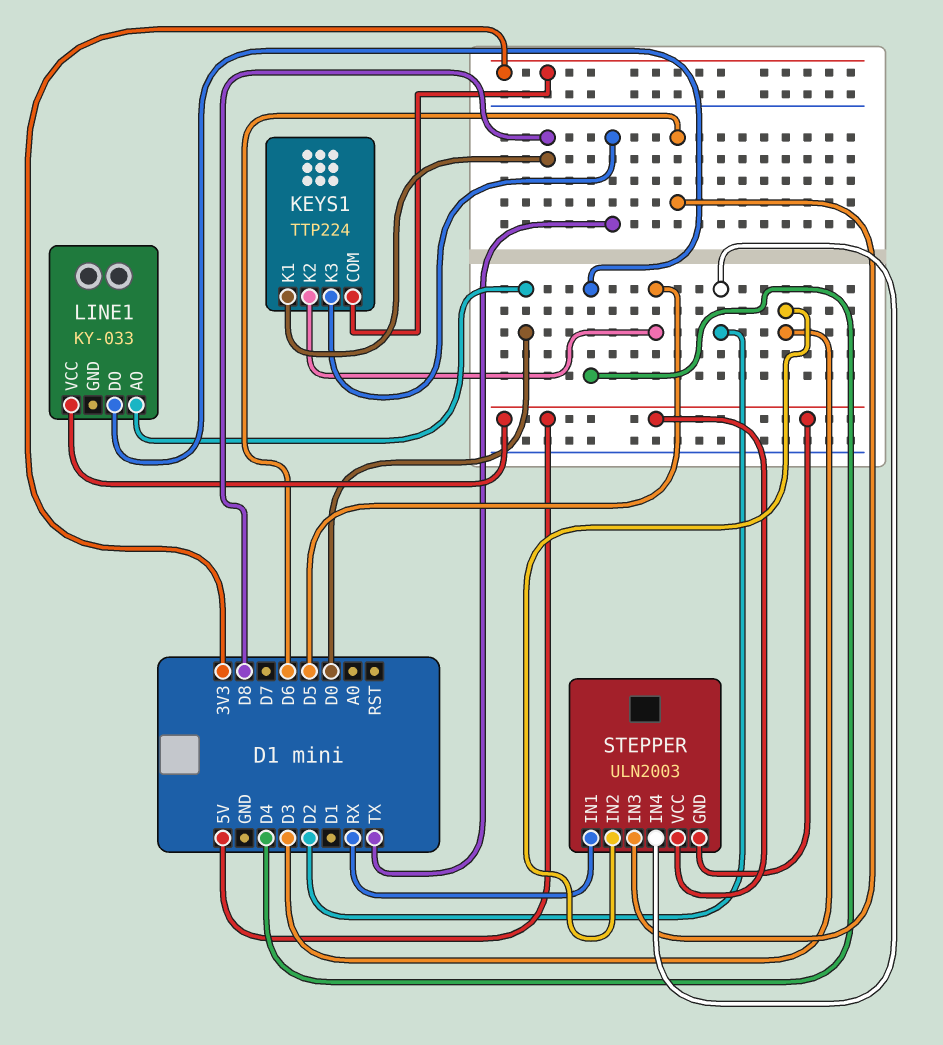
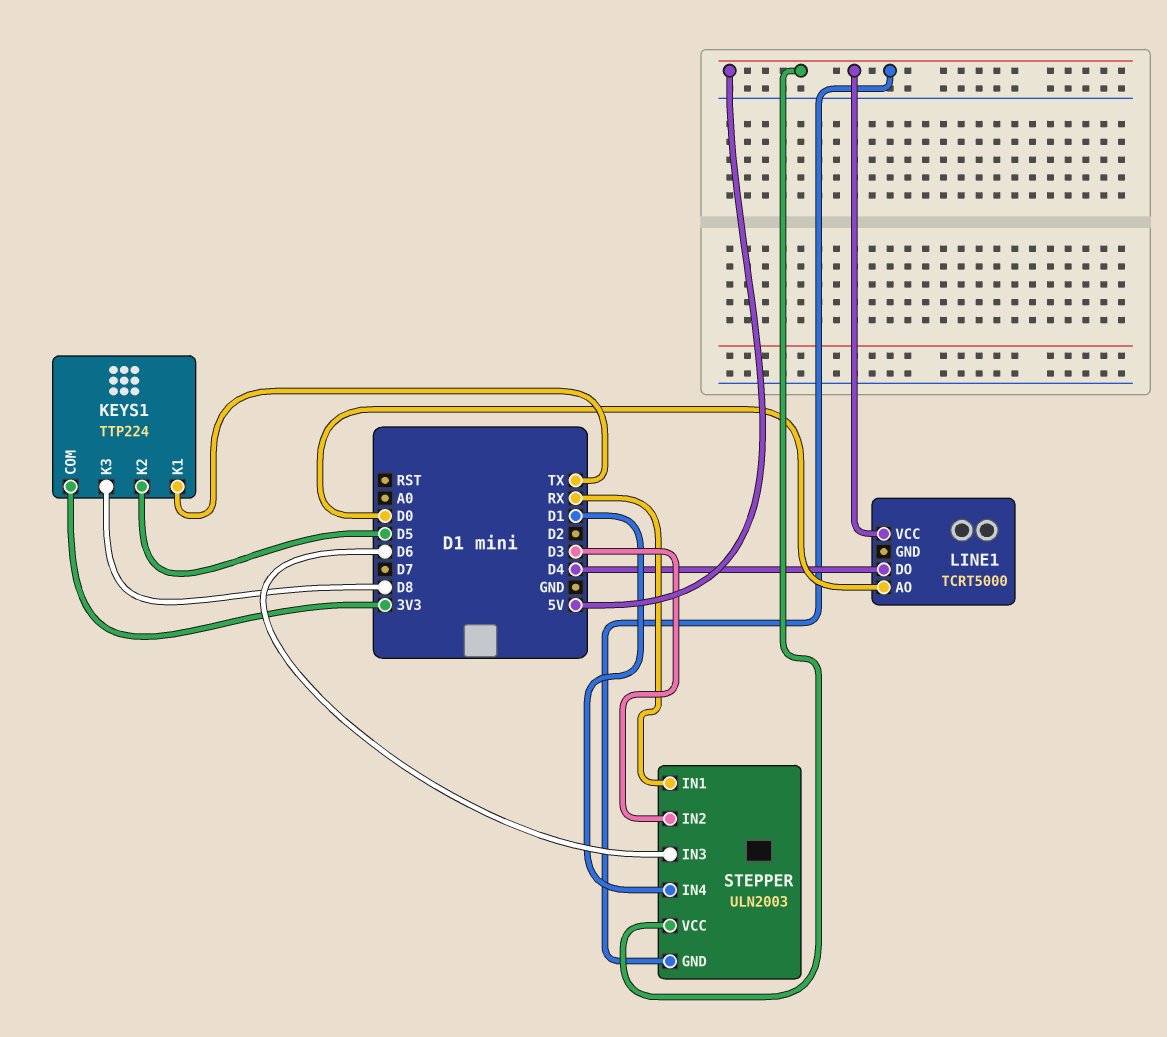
KEYS1 pin K1: D8 -> TX
KEYS1 pin K3: TX -> D8
LINE1: KY-033 -> TCRT5000
STEPPER pin IN4: D2 -> D1

